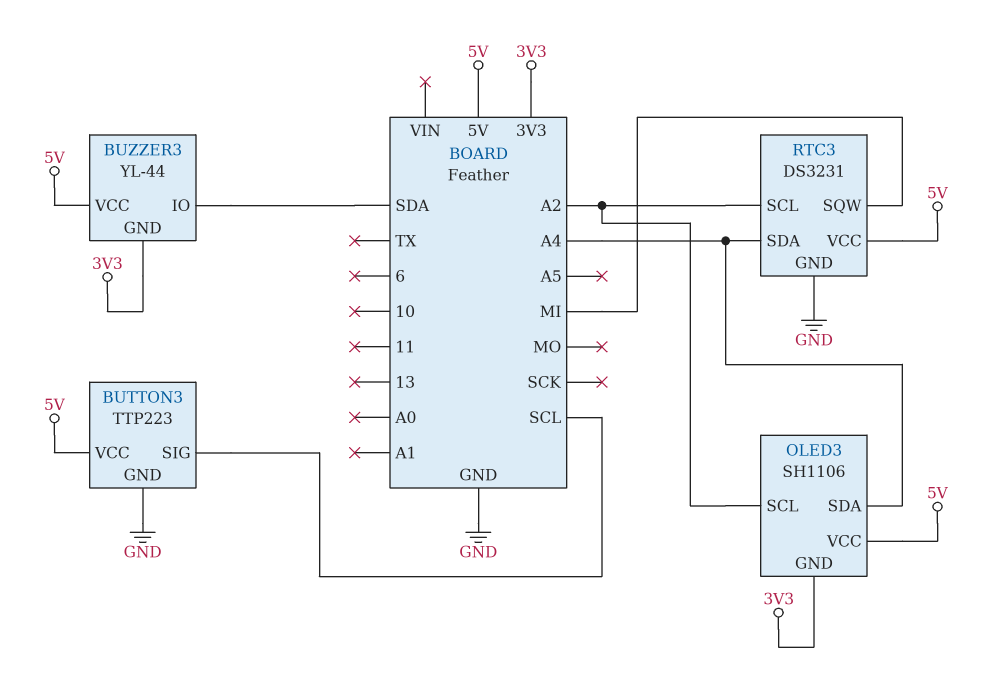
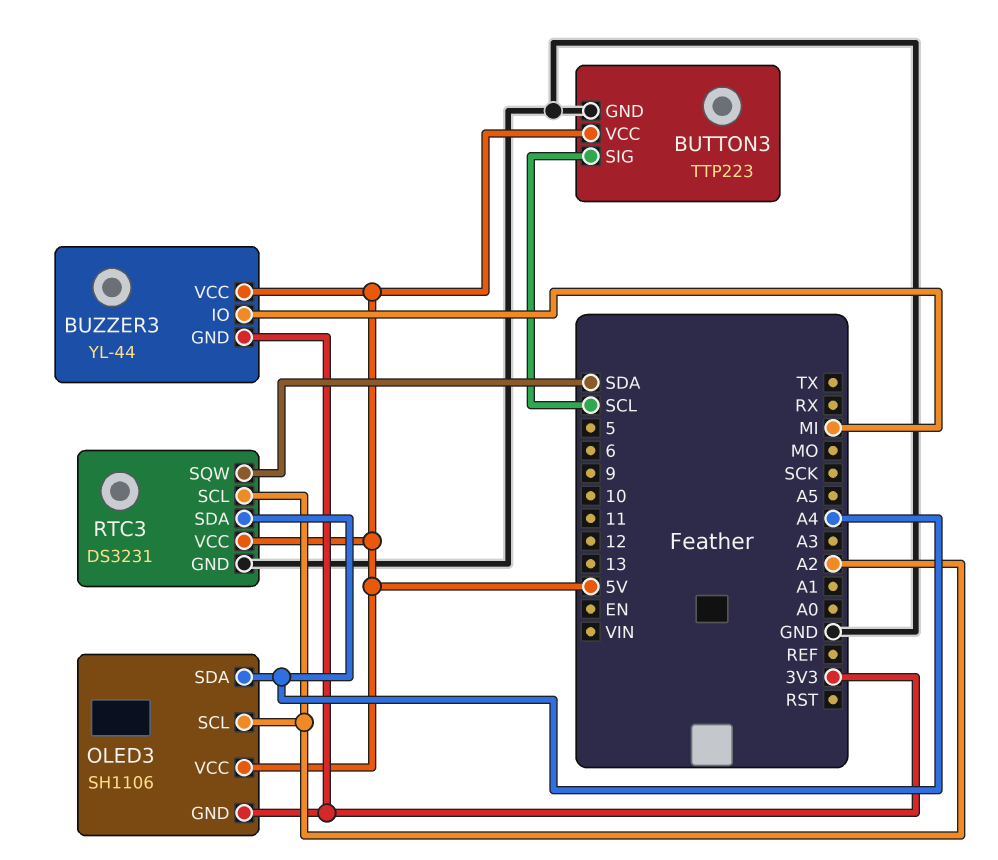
BUZZER3 pin IO: SDA -> MI
RTC3 pin SQW: MI -> SDA

